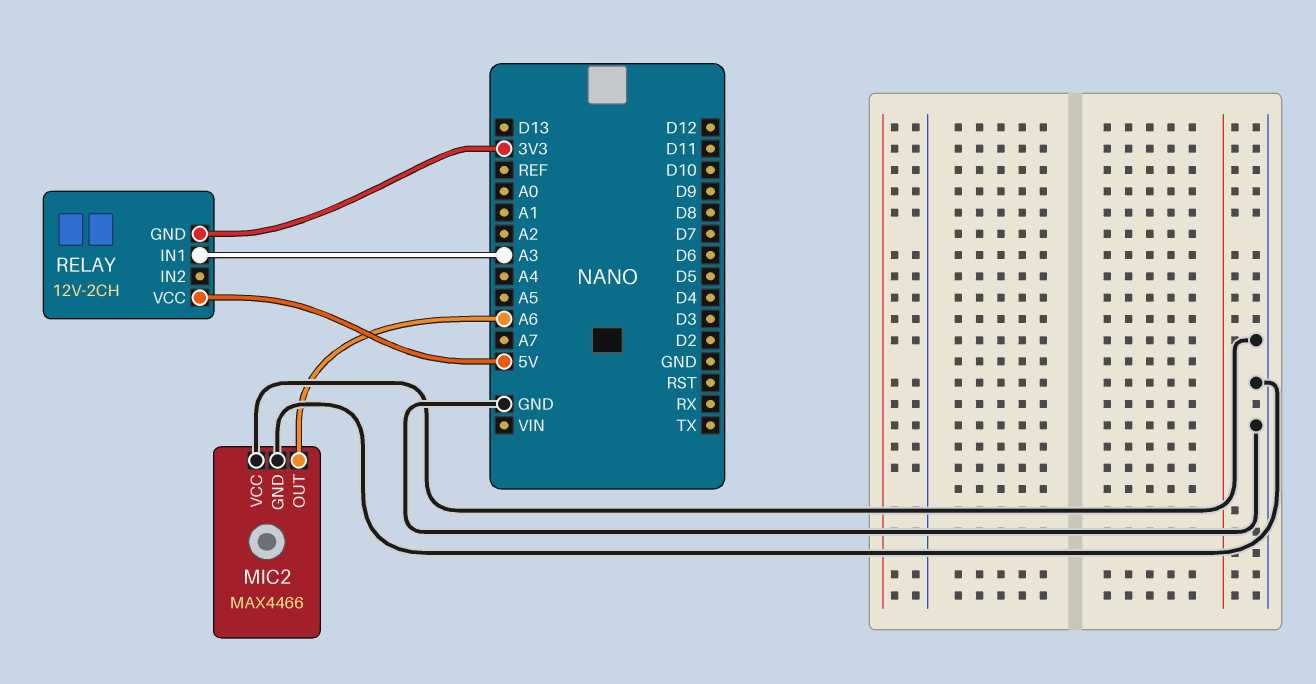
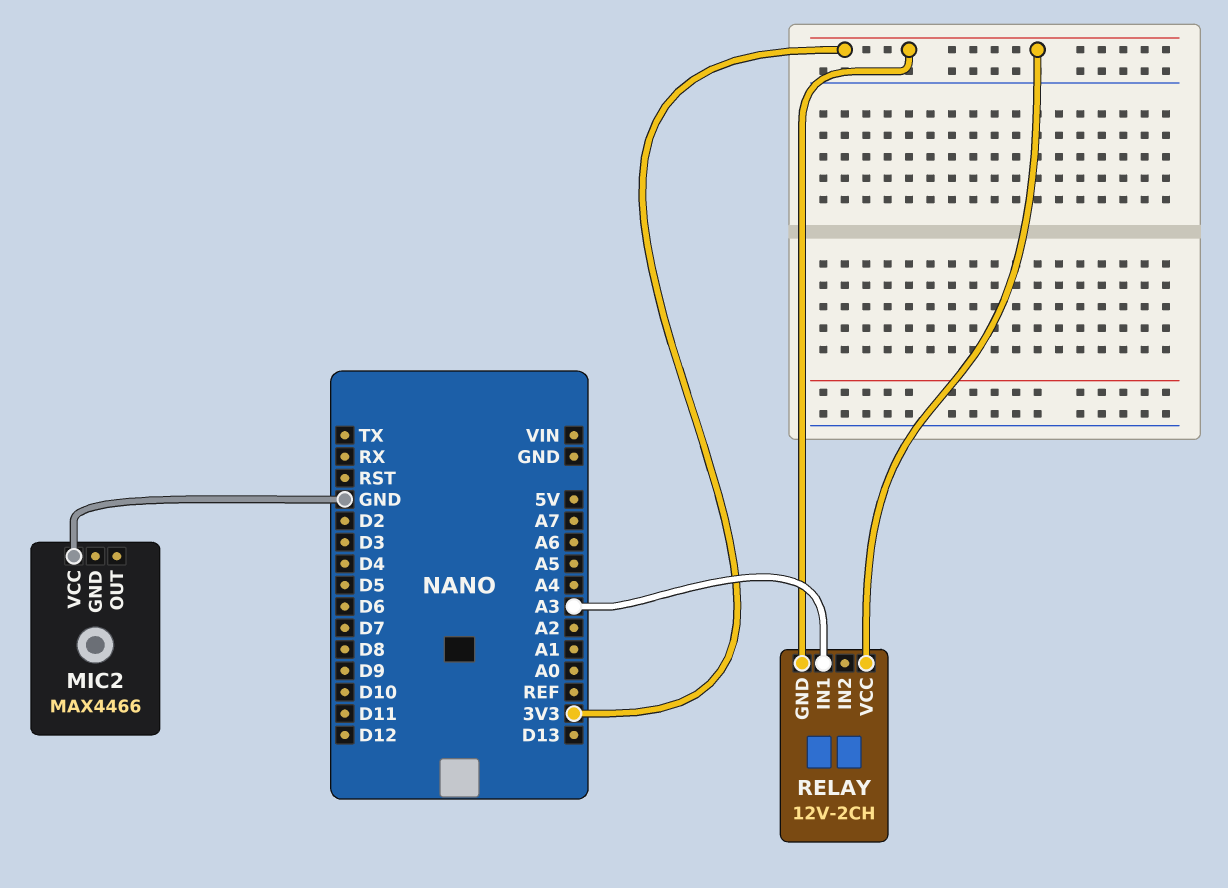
MIC2 pin GND: GND -> none
MIC2 pin OUT: A6 -> none
RELAY pin VCC: 5V -> 3V3

